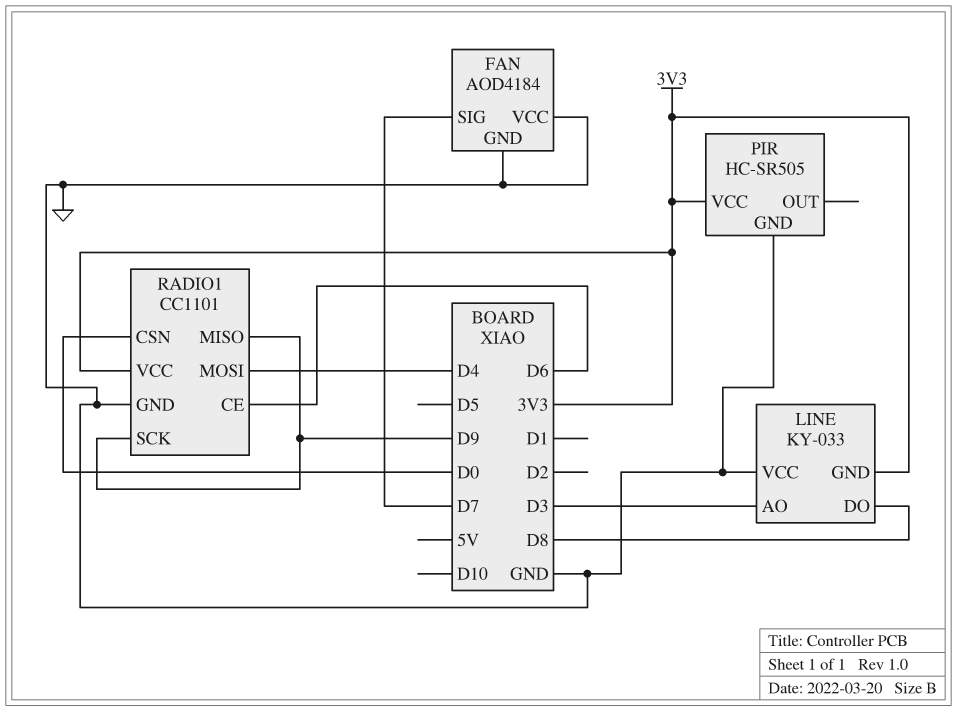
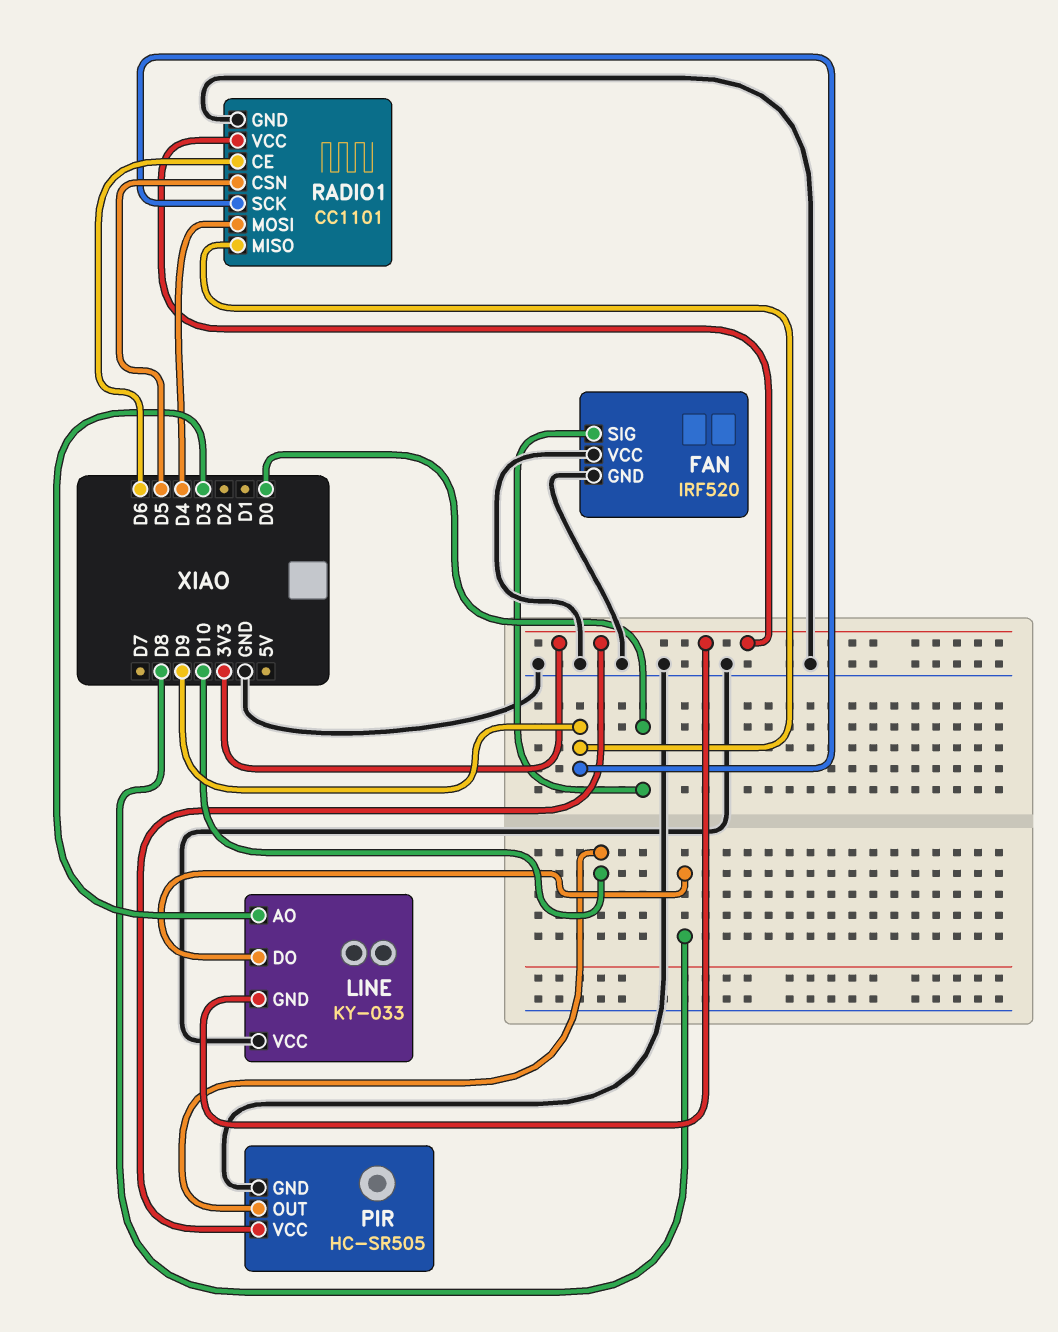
FAN: AOD4184 -> IRF520
FAN pin SIG: D7 -> D0
PIR pin OUT: none -> D10
RADIO1 pin CSN: D0 -> D5

